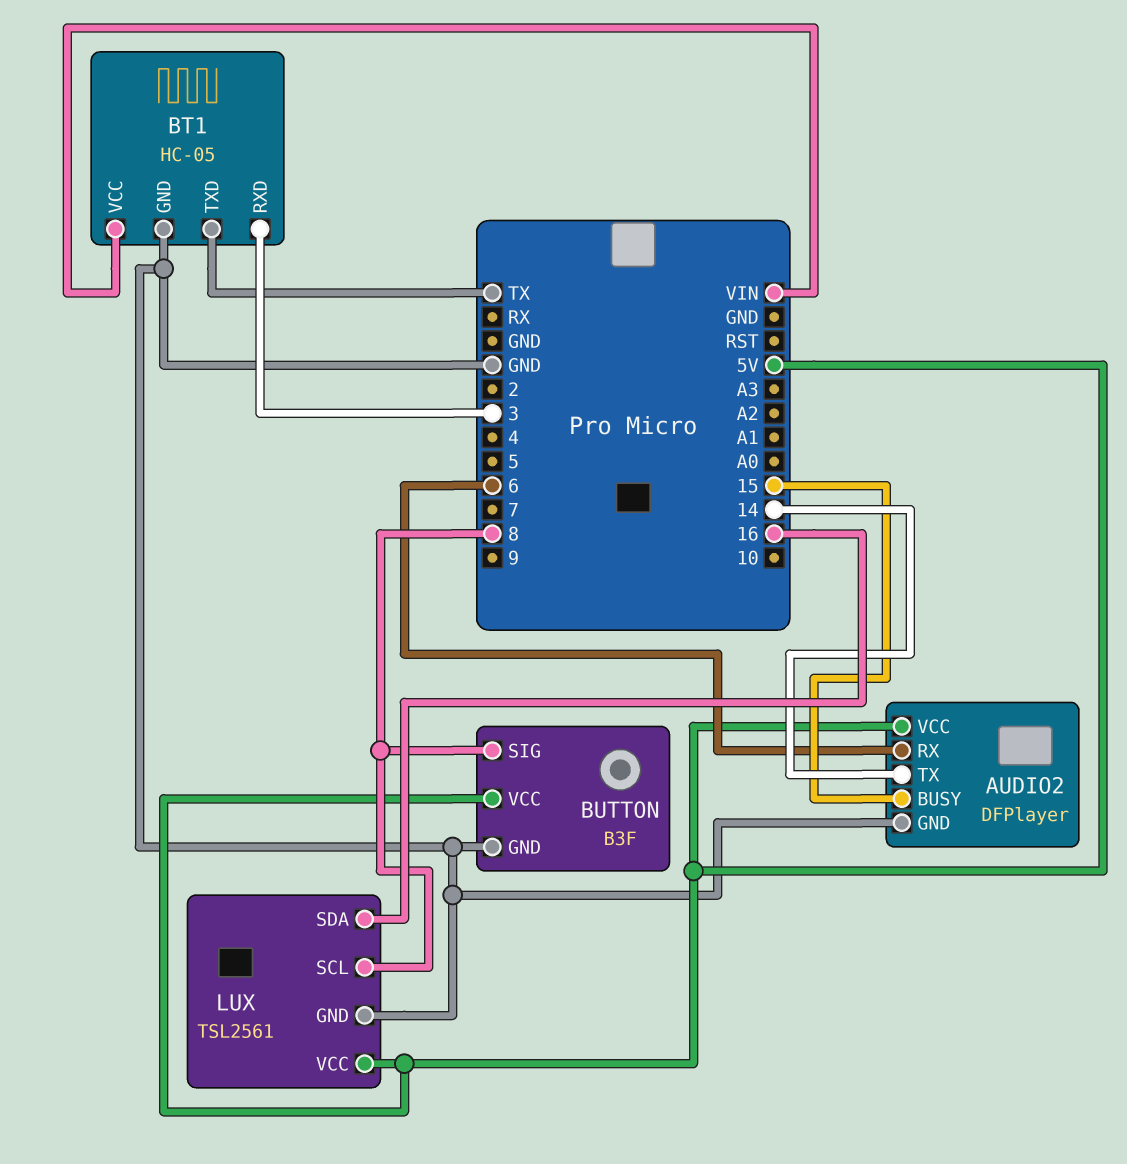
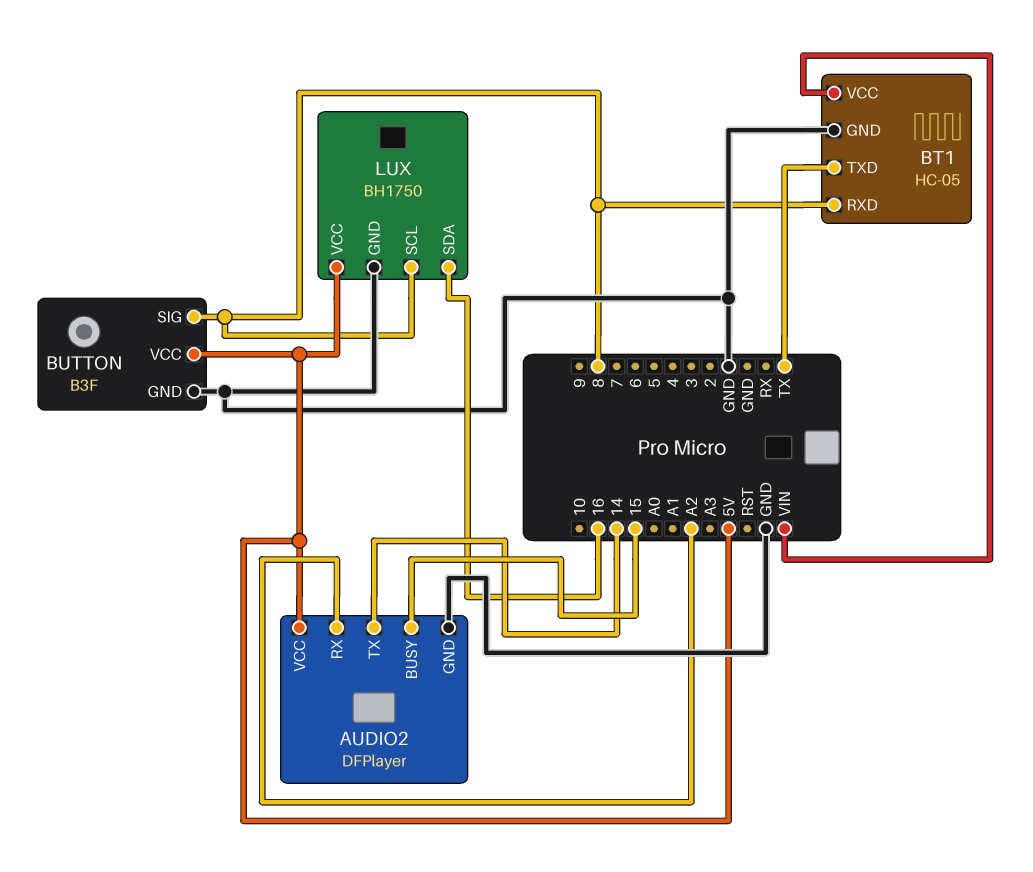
AUDIO2 pin RX: 6 -> A2
BT1 pin RXD: 3 -> 8
LUX: TSL2561 -> BH1750

